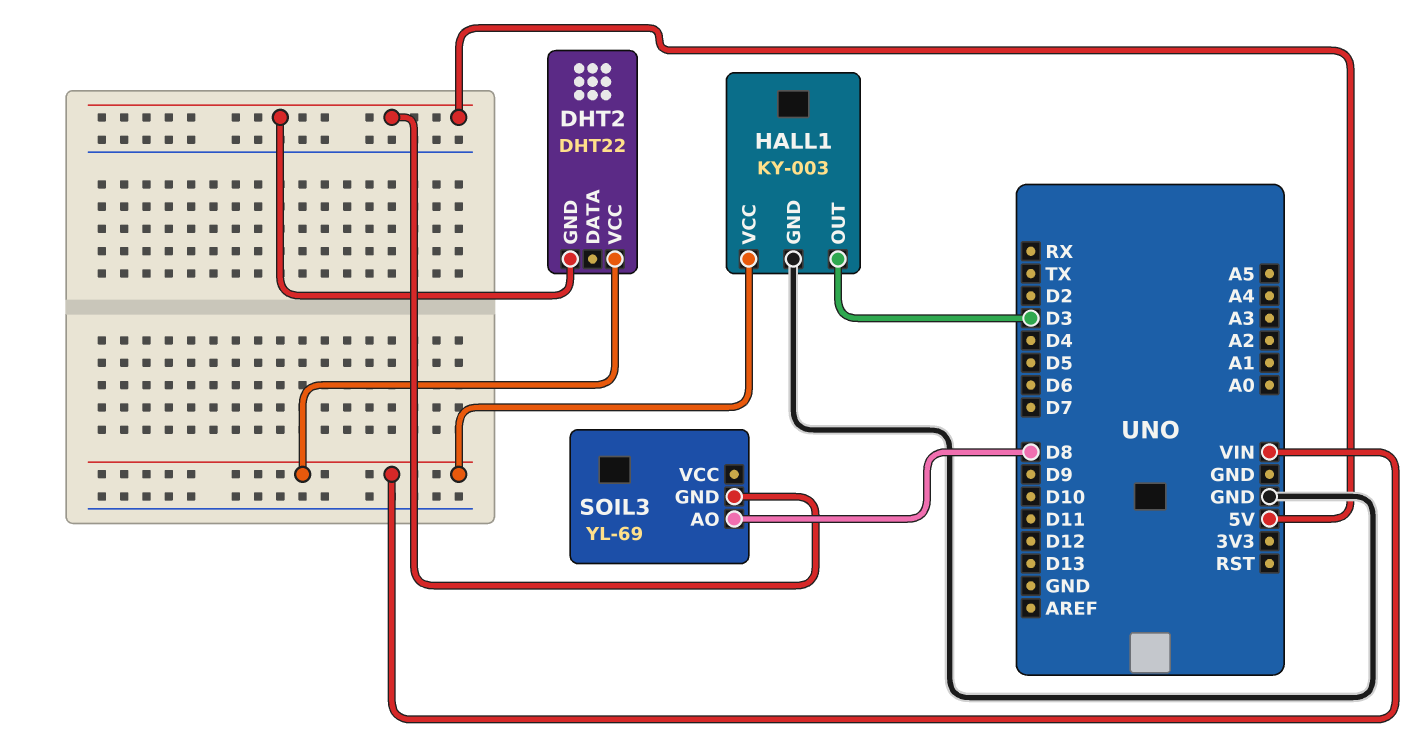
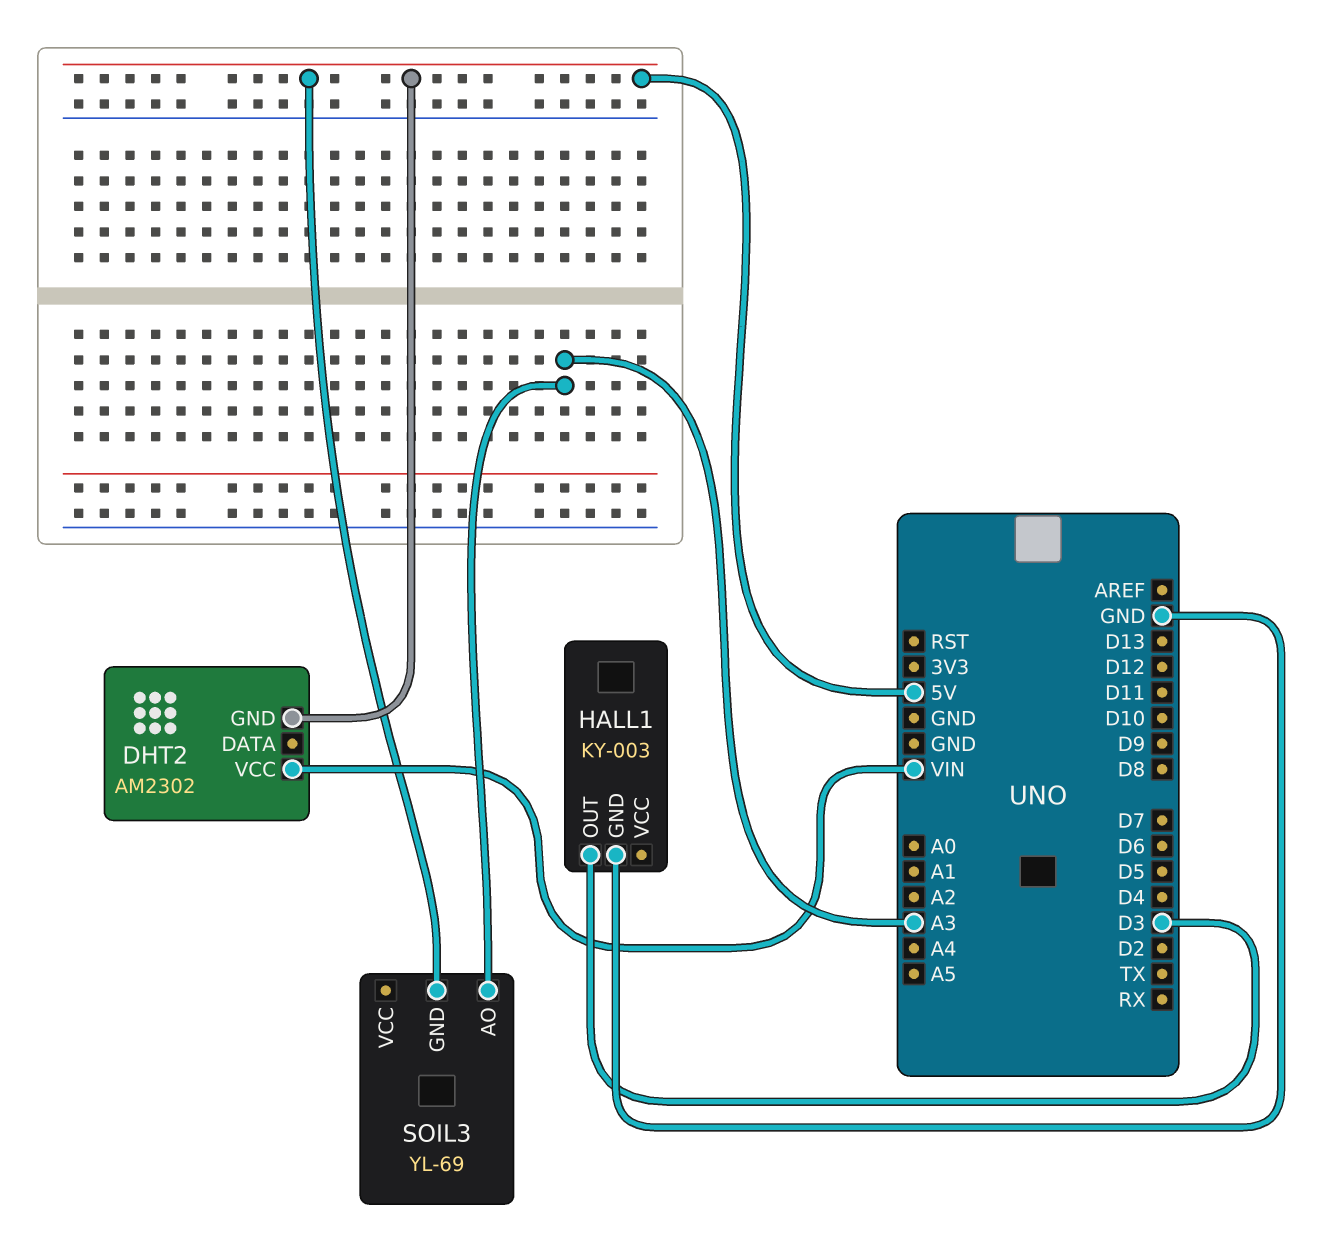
DHT2: DHT22 -> AM2302
HALL1 pin VCC: VIN -> none
SOIL3 pin AO: D8 -> A3

